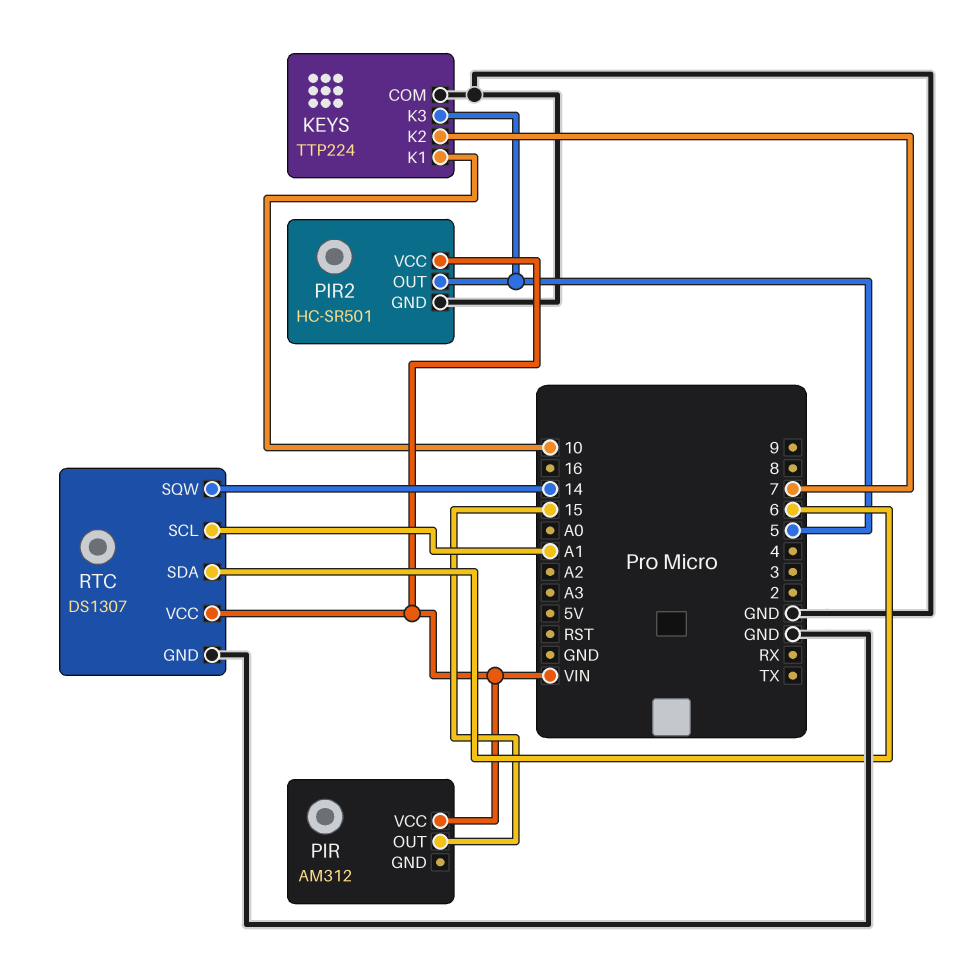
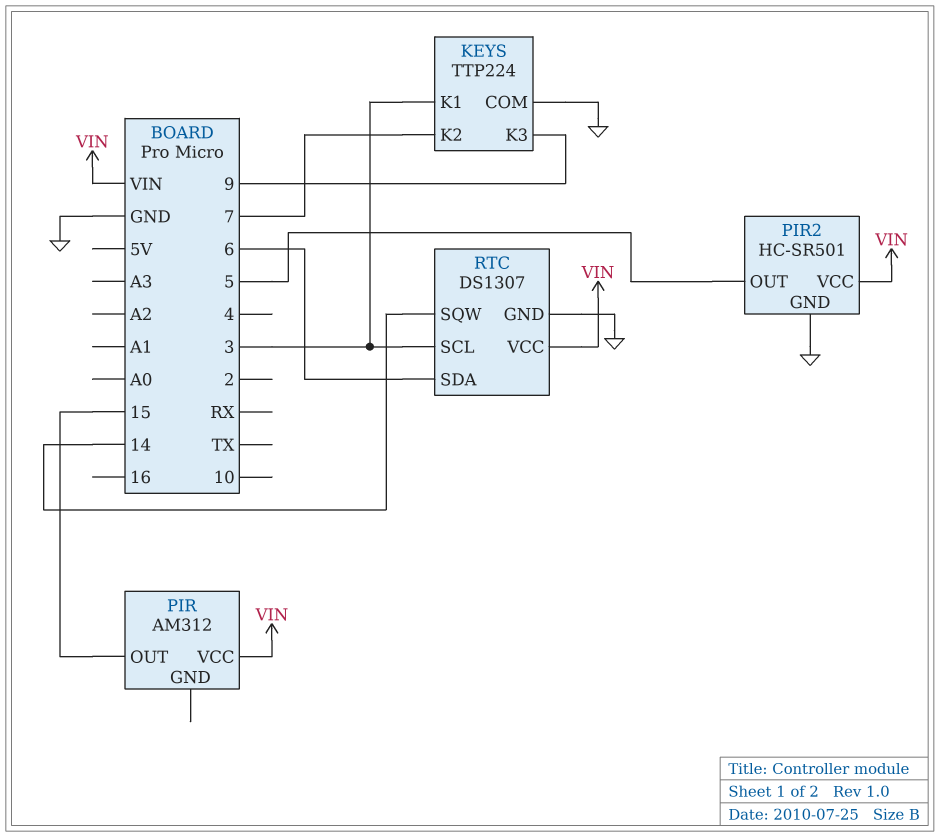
KEYS pin K1: 10 -> 3
KEYS pin K3: 5 -> 9
RTC pin SCL: A1 -> 3

